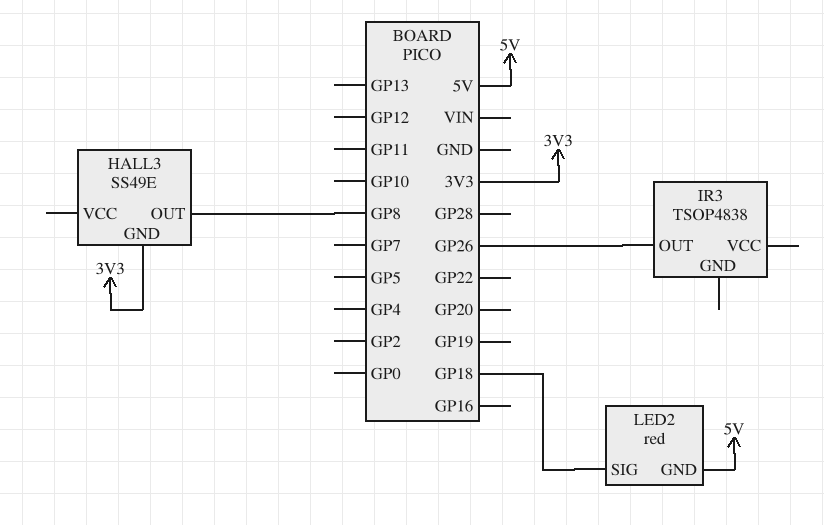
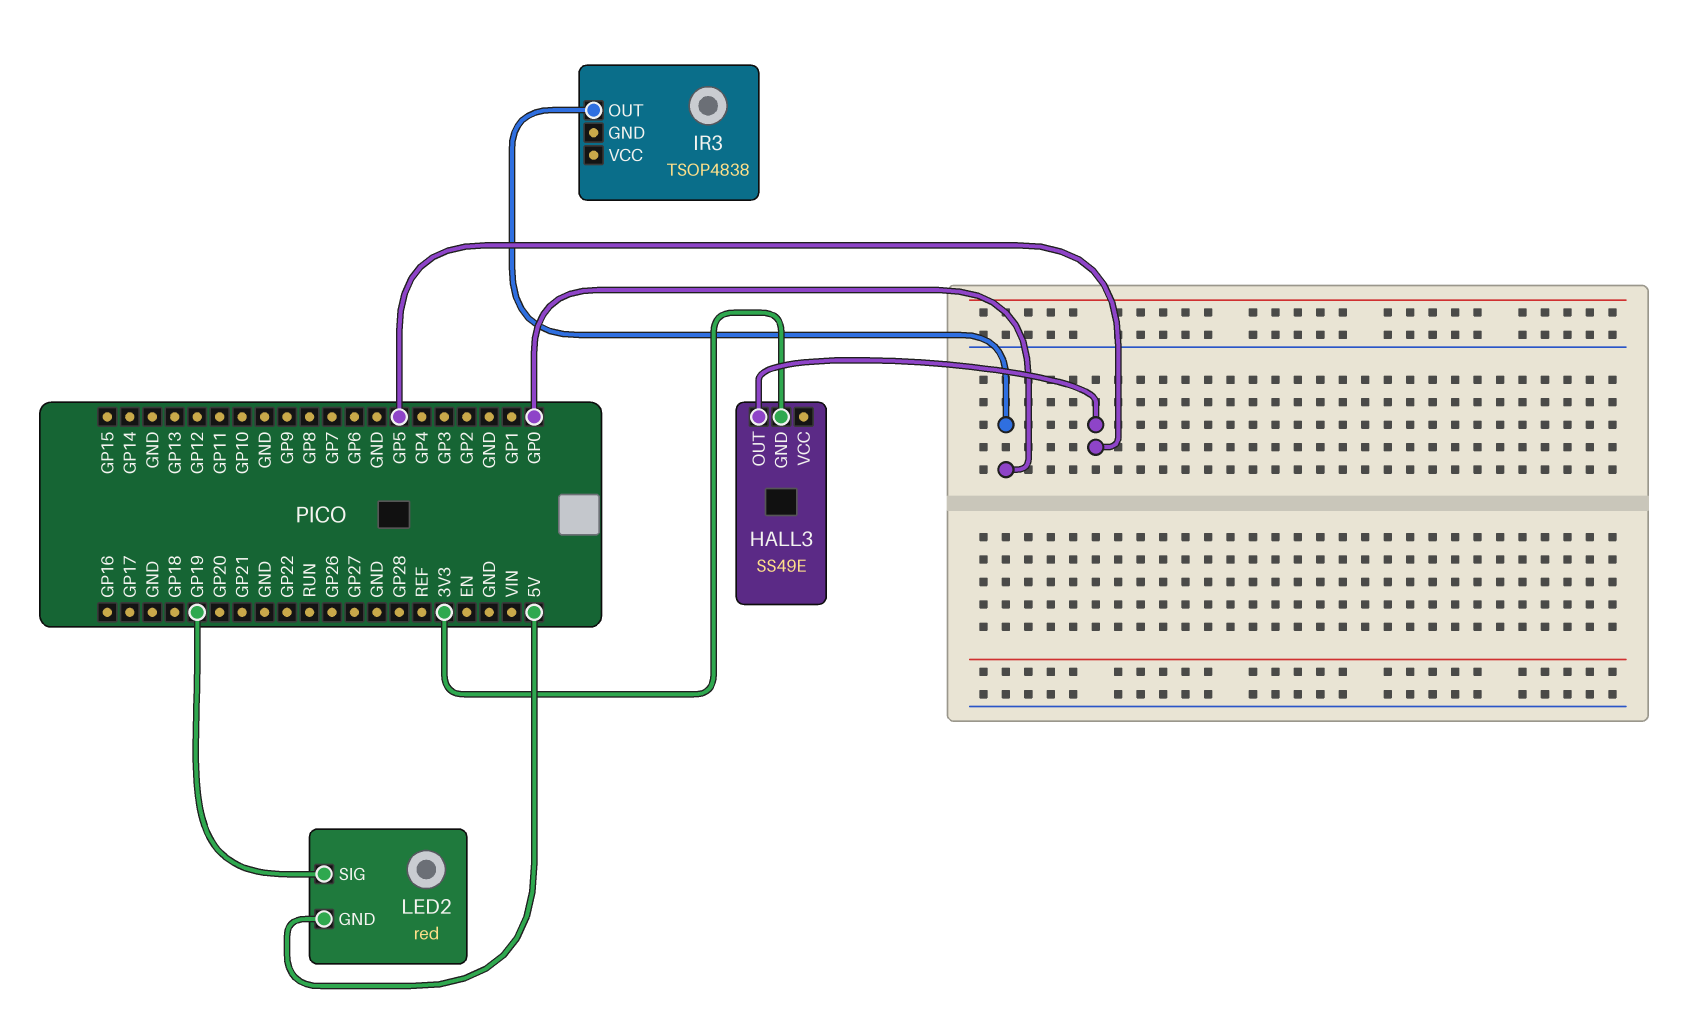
HALL3 pin OUT: GP8 -> GP5
IR3 pin OUT: GP26 -> GP0
LED2 pin SIG: GP18 -> GP19

